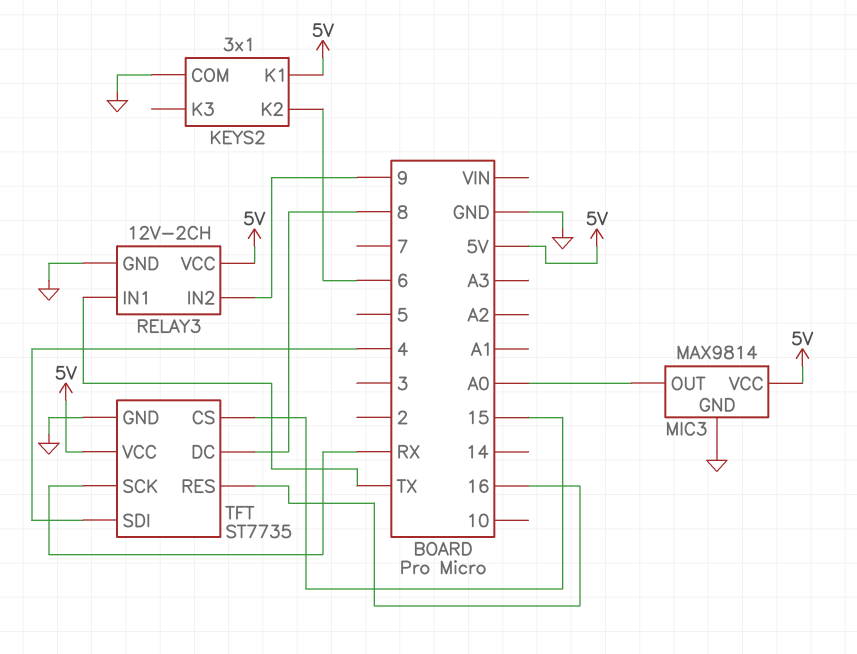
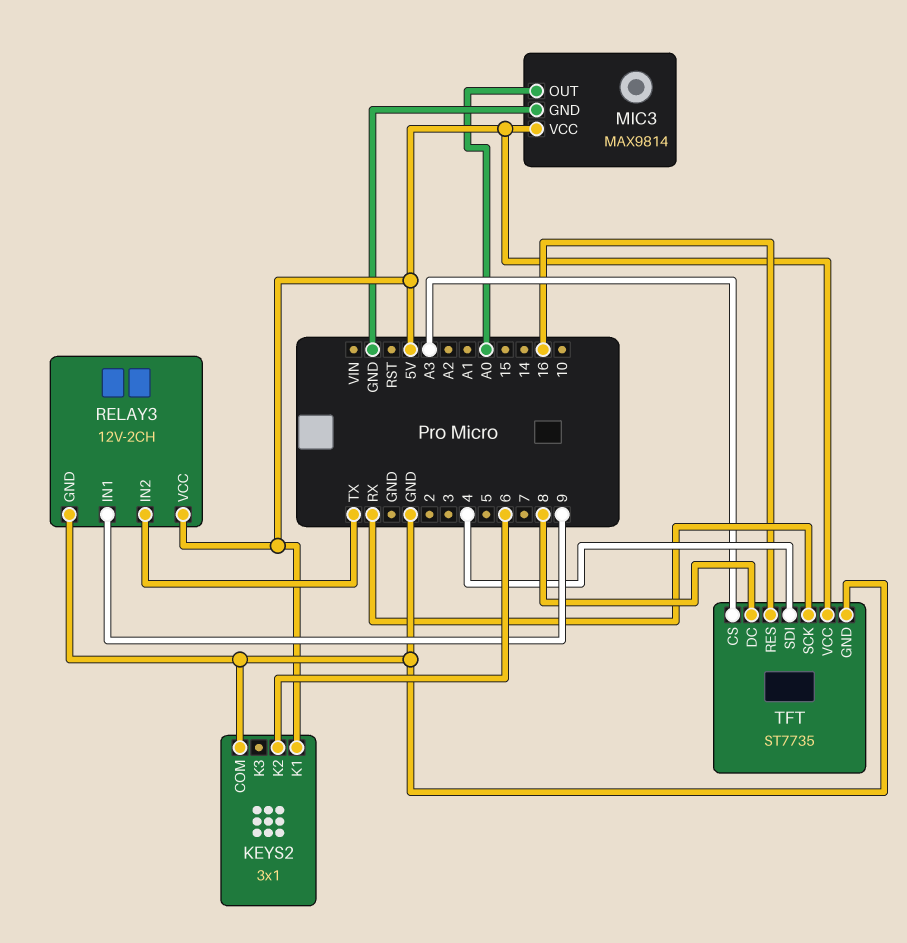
RELAY3 pin IN1: TX -> 9
RELAY3 pin IN2: 9 -> TX
TFT pin CS: 15 -> A3

